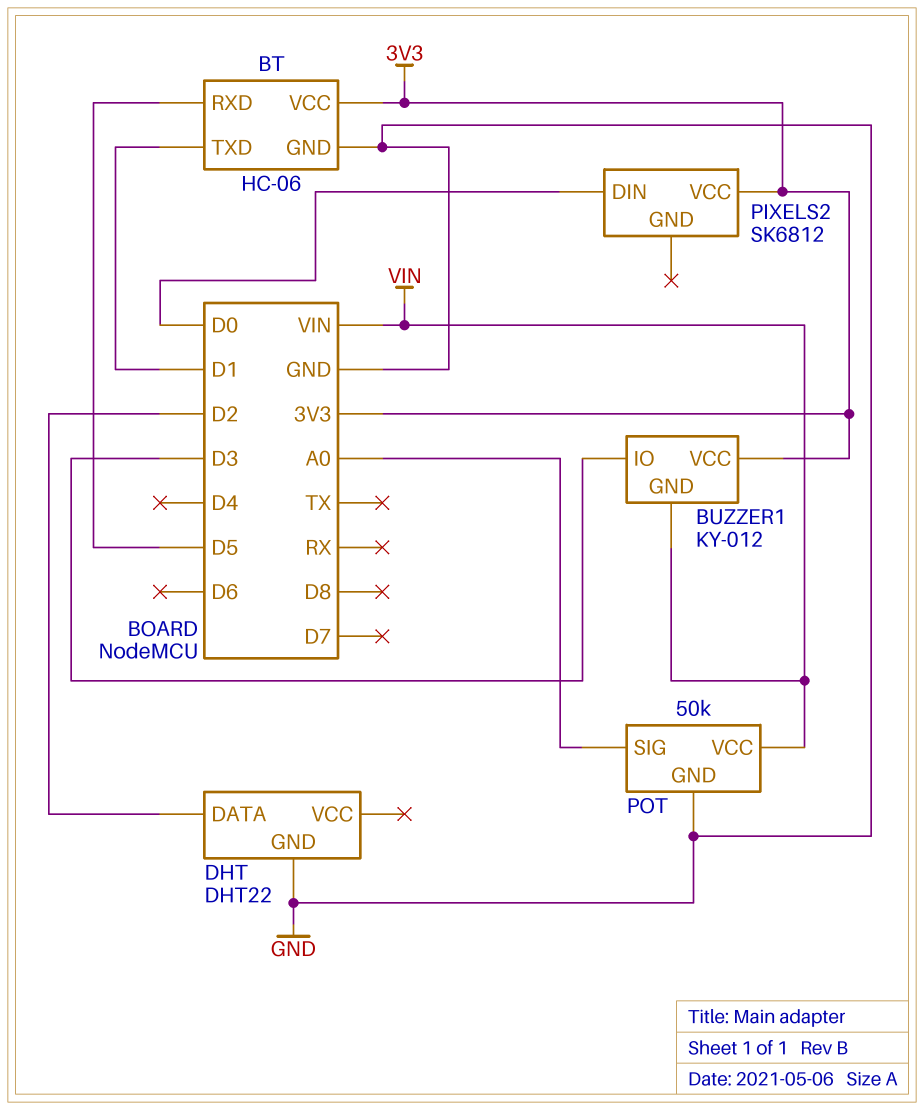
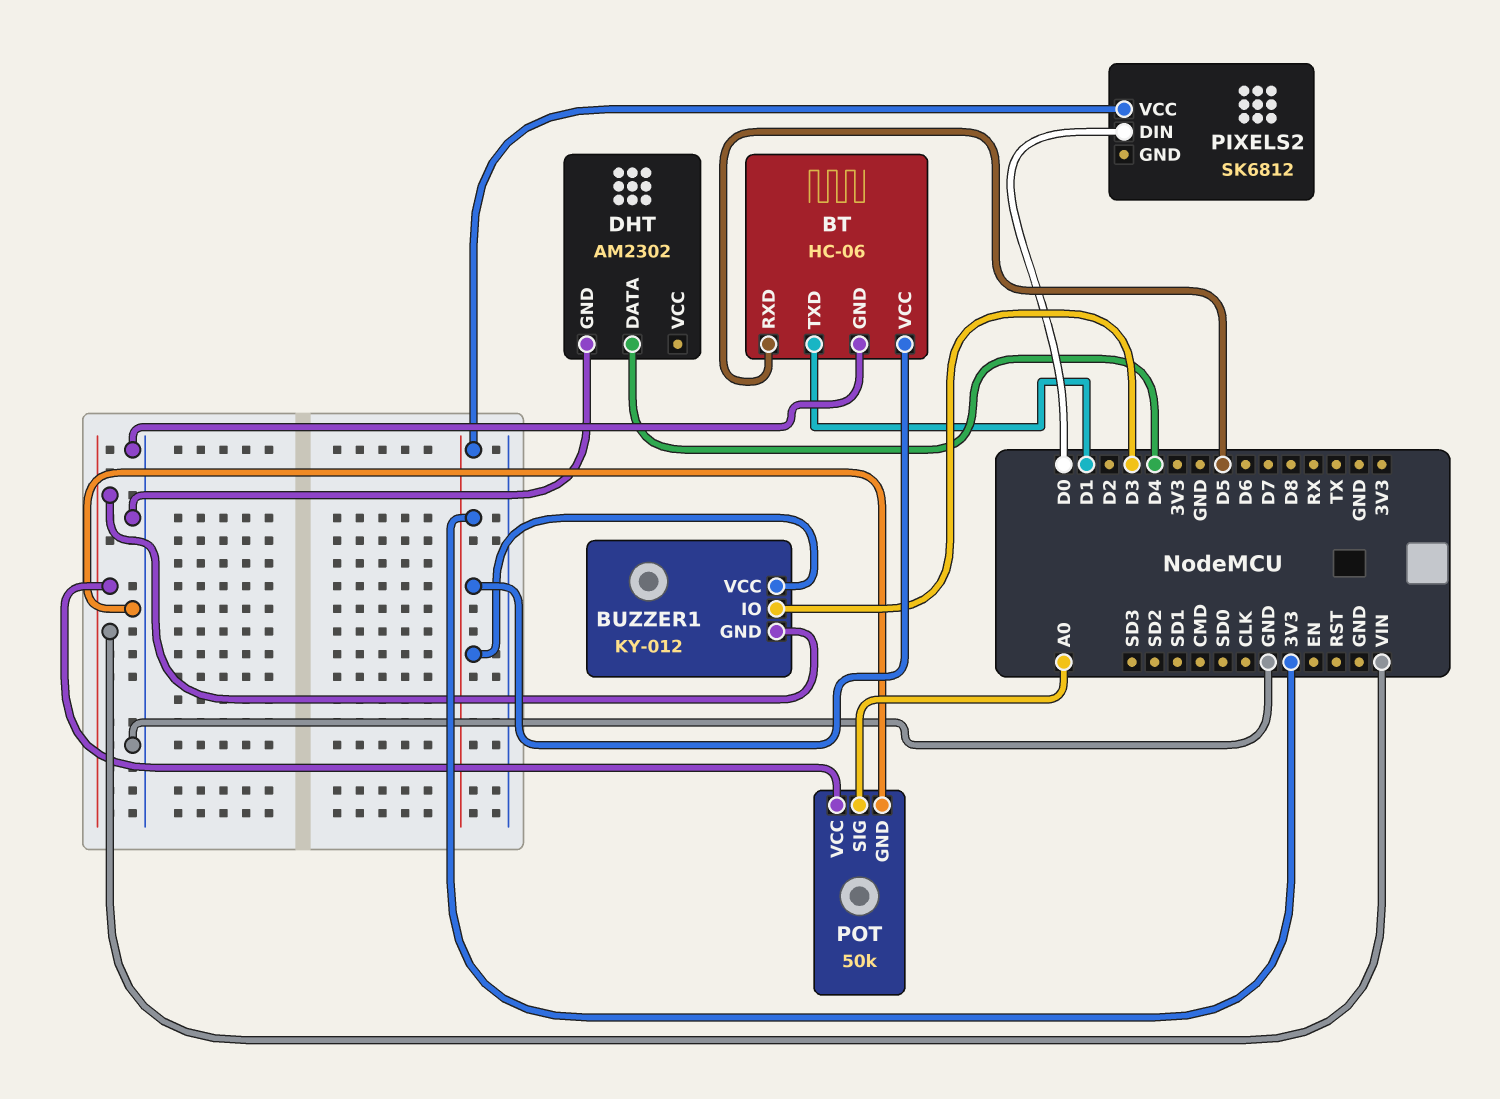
DHT: DHT22 -> AM2302
DHT pin DATA: D2 -> D4

